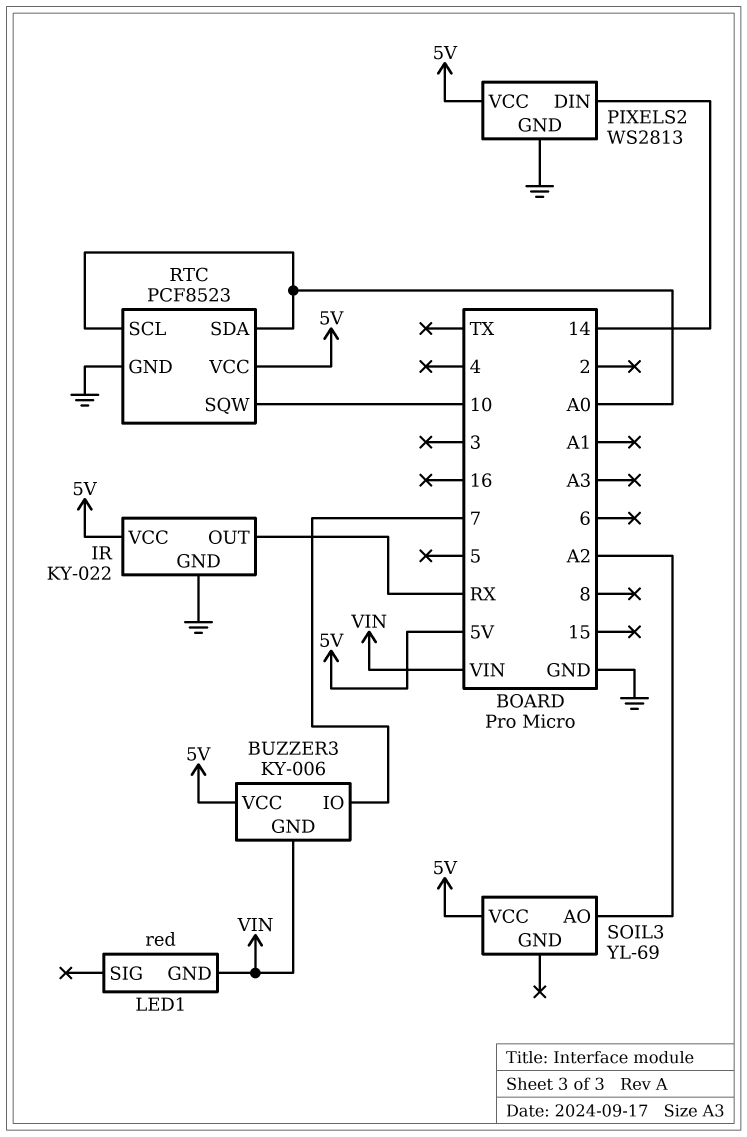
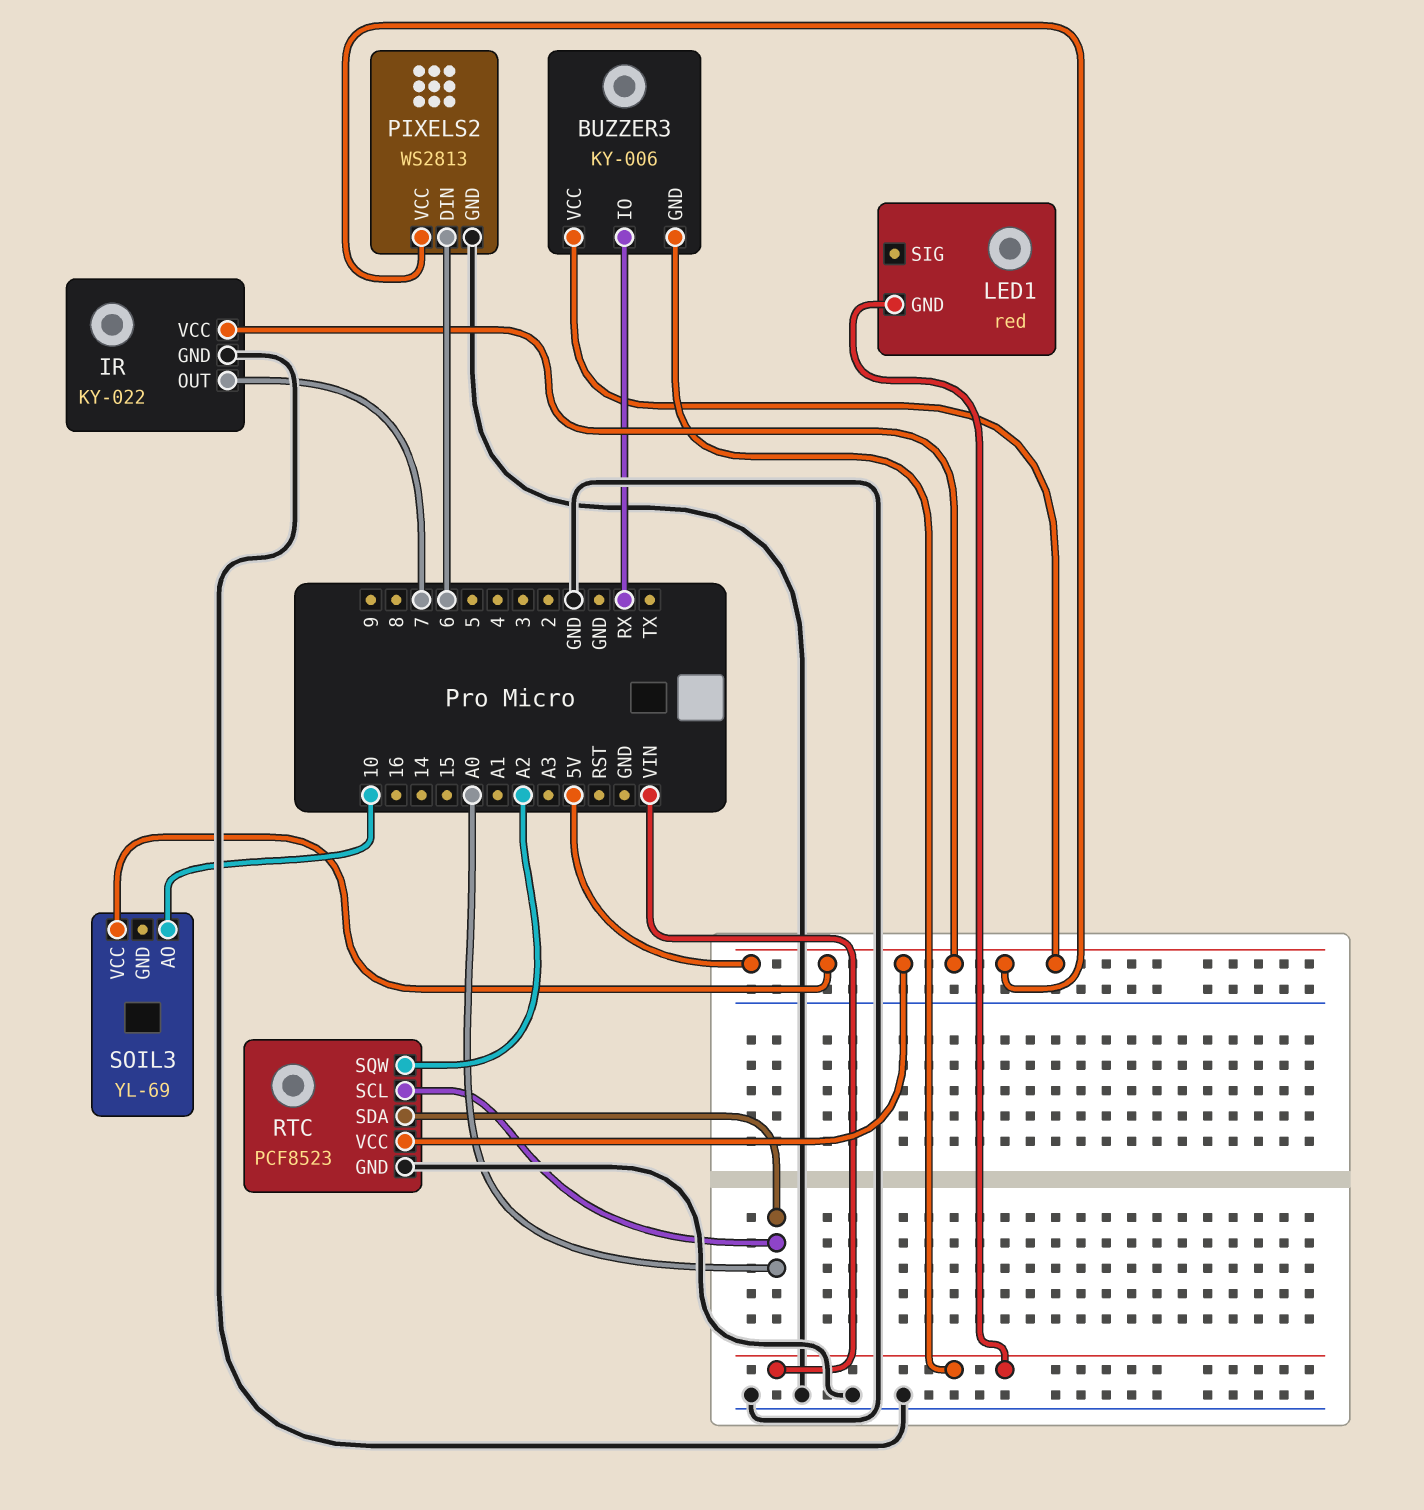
BUZZER3 pin IO: 7 -> RX
IR pin OUT: RX -> 7
PIXELS2 pin DIN: 14 -> 6
RTC pin SQW: 10 -> A2
SOIL3 pin AO: A2 -> 10

